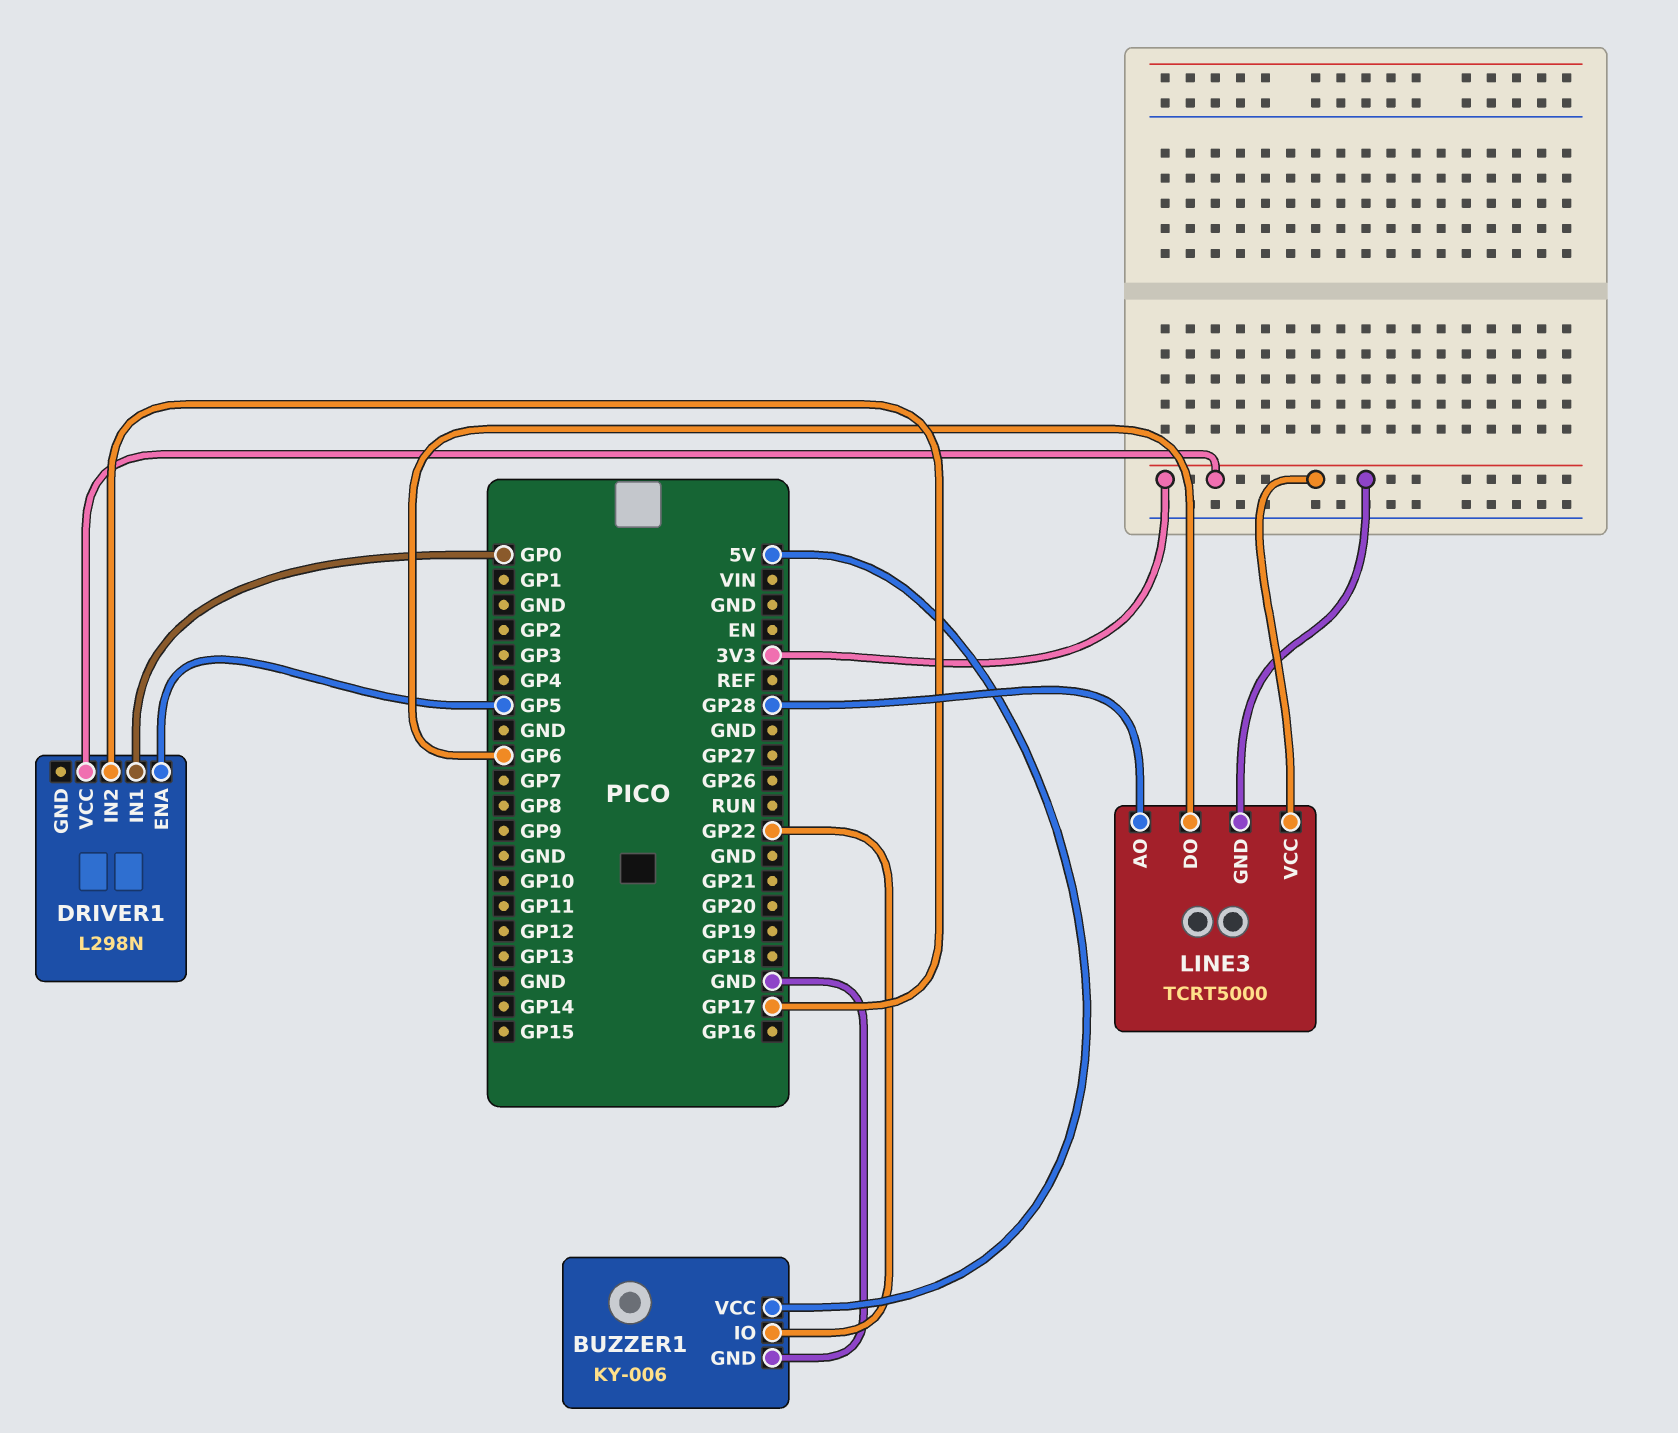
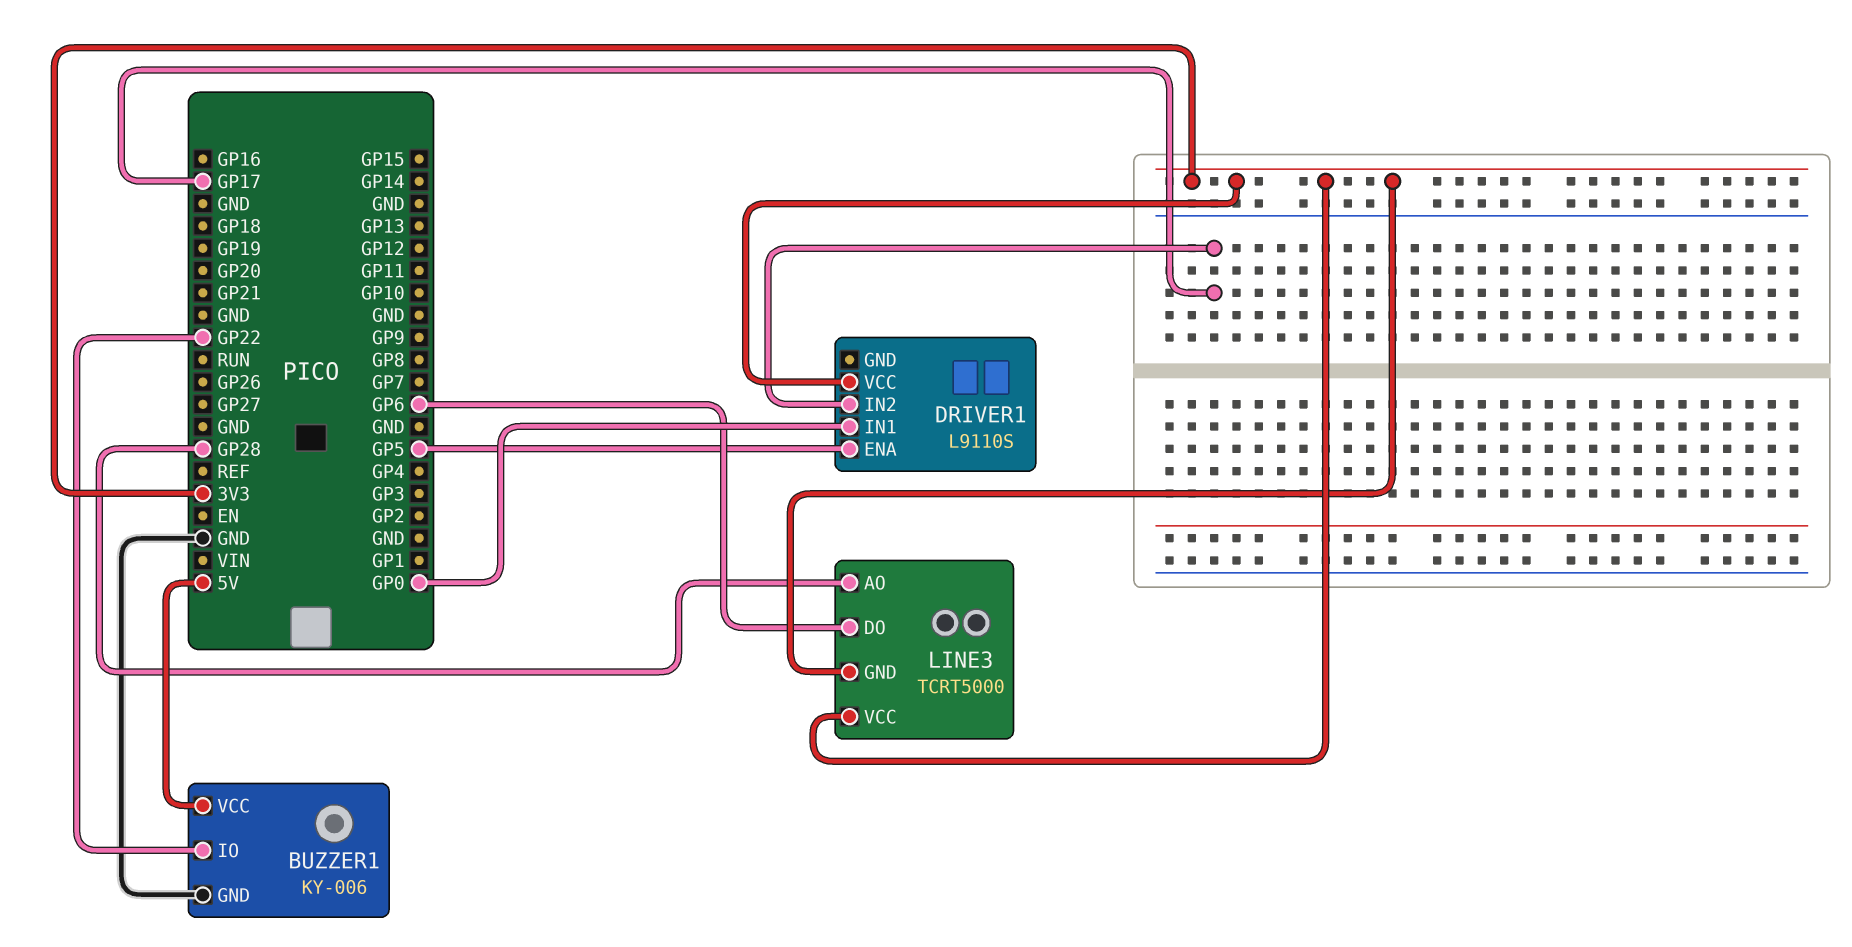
DRIVER1: L298N -> L9110S

